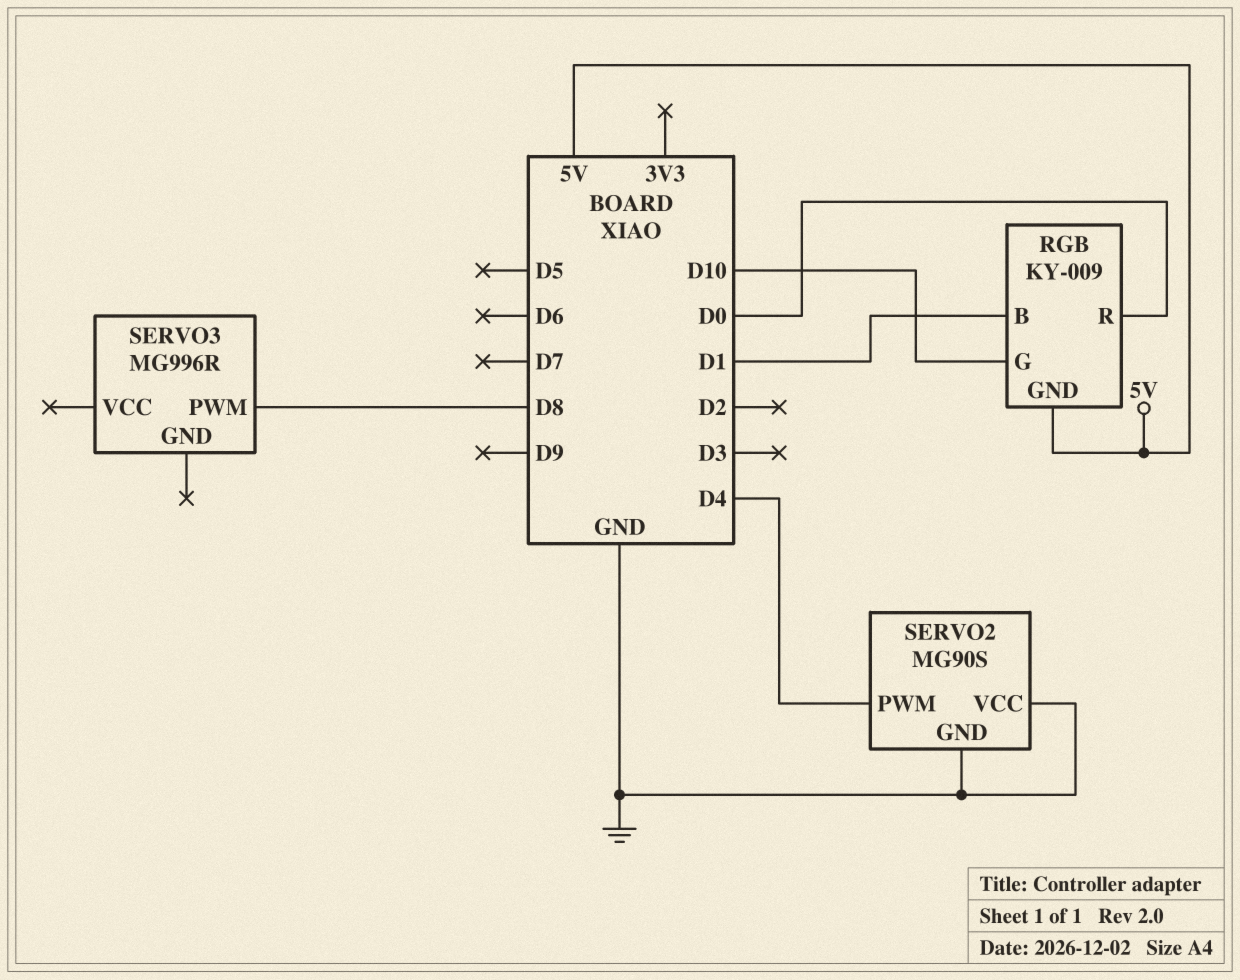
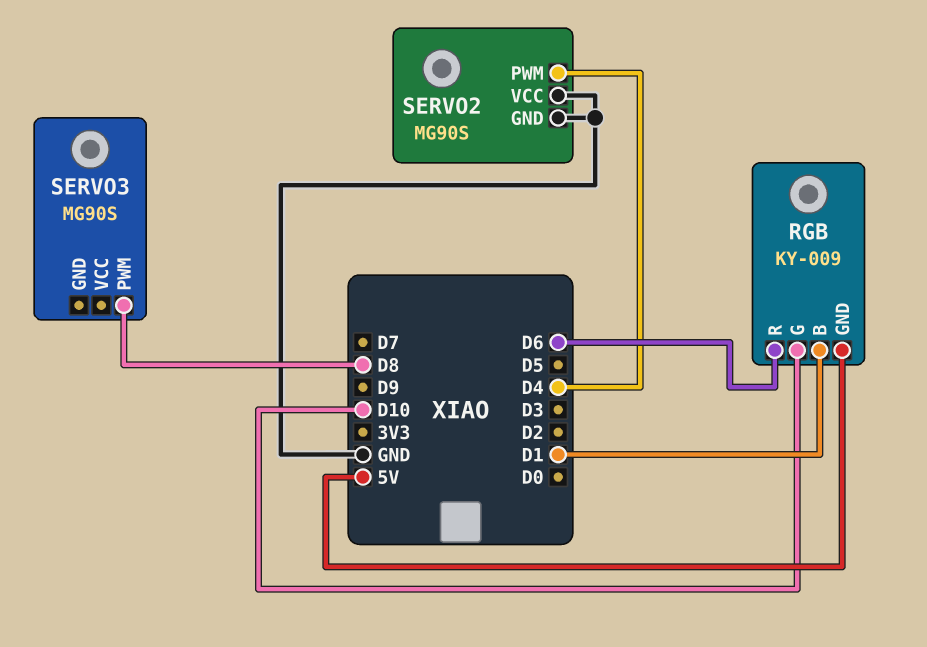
RGB pin R: D0 -> D6
SERVO3: MG996R -> MG90S

